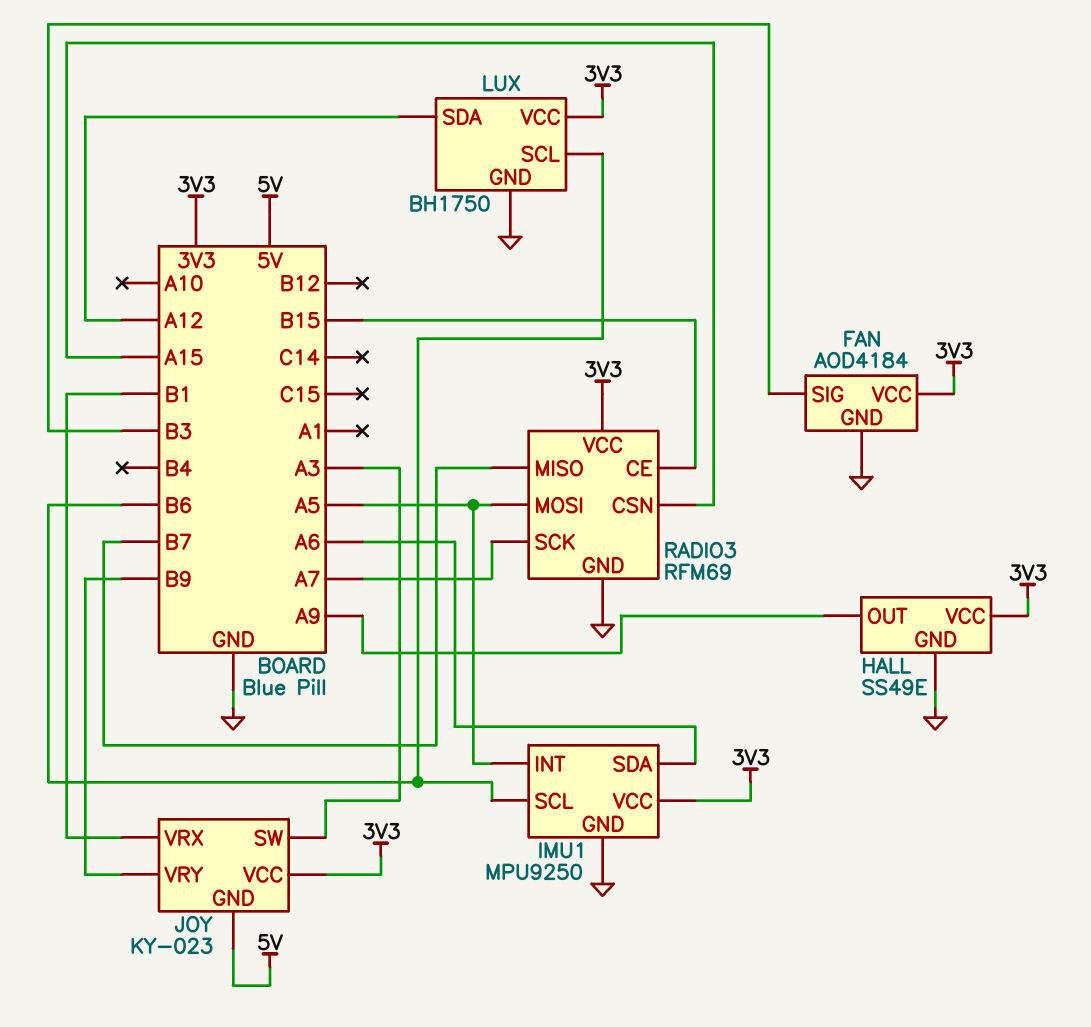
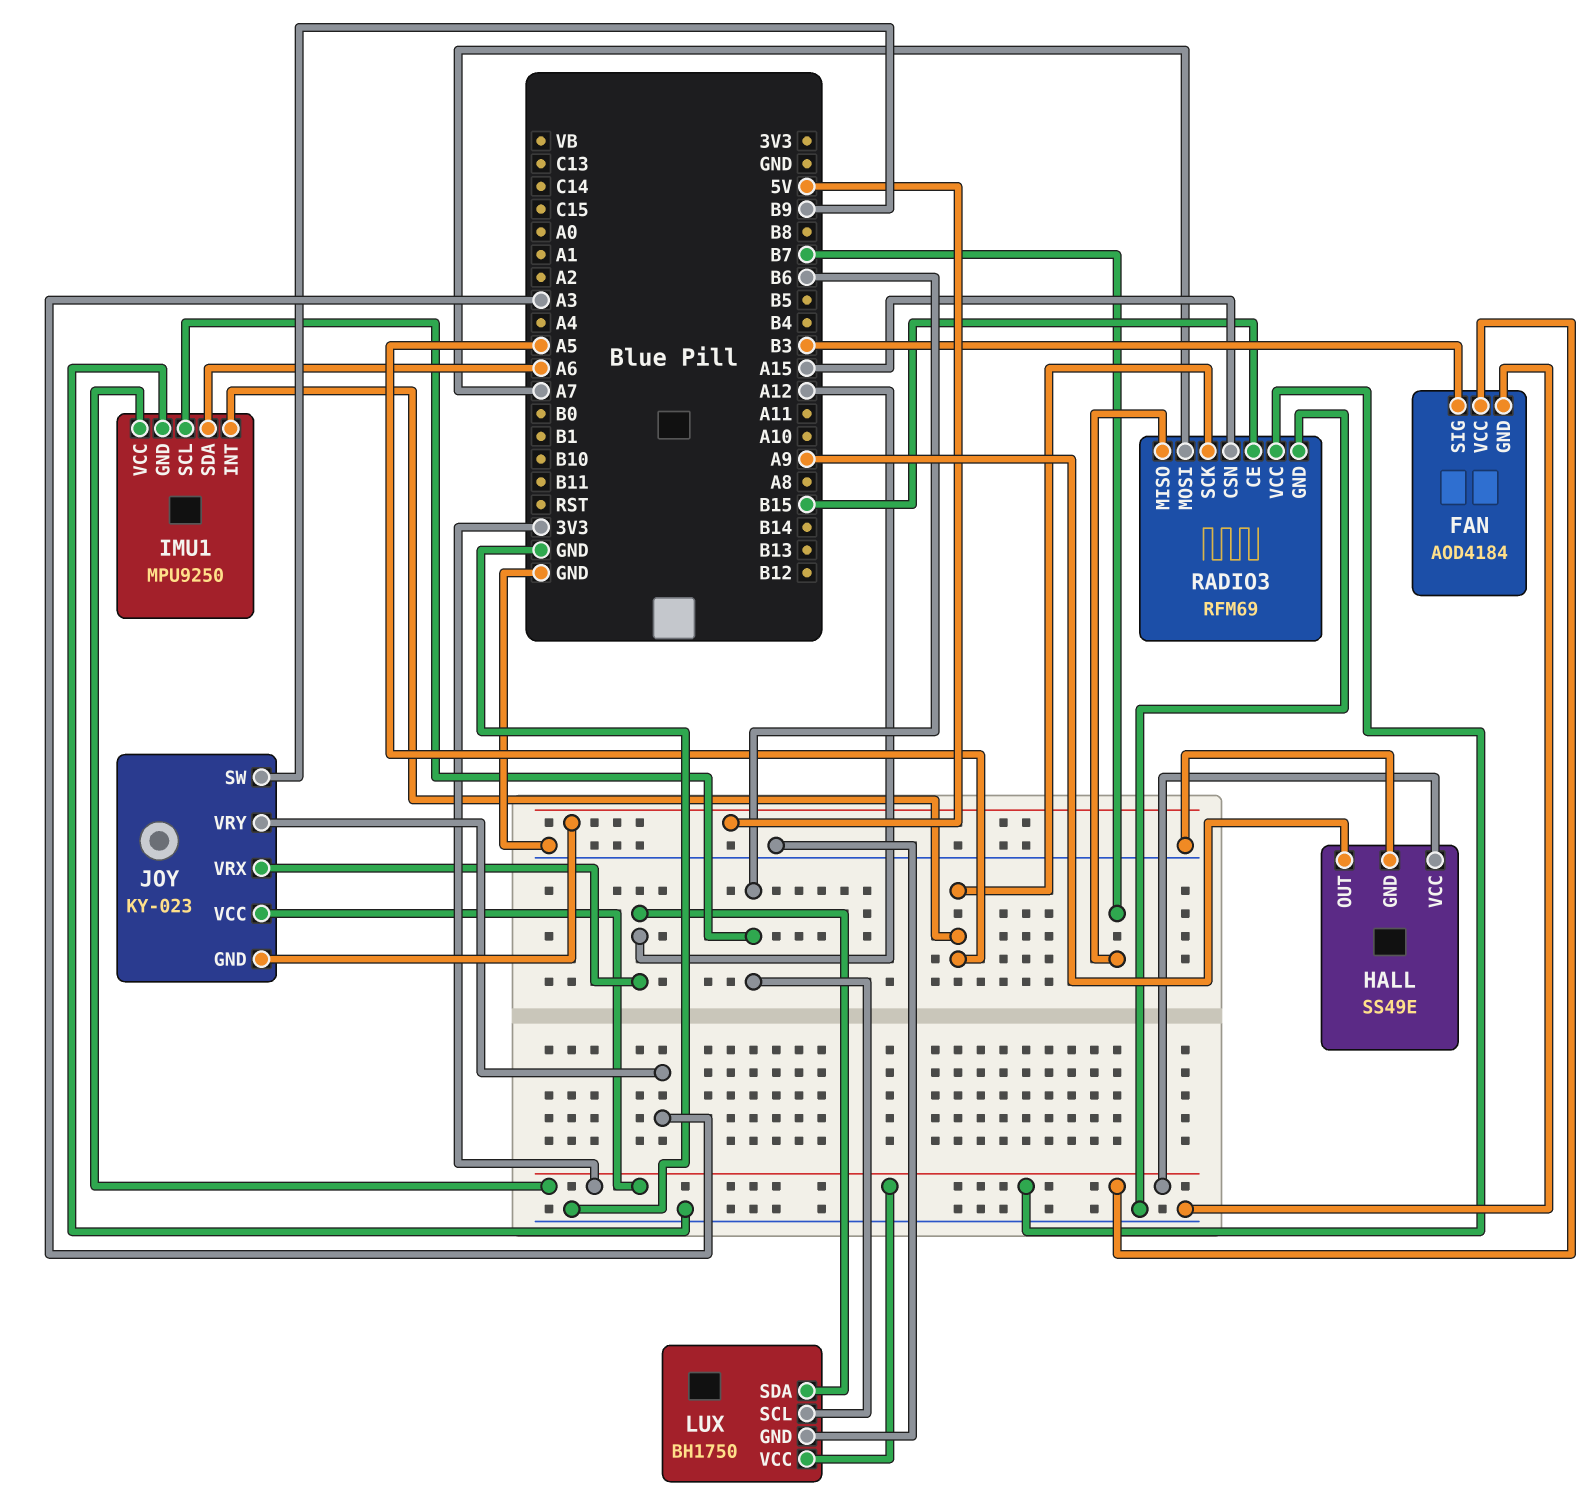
JOY pin SW: A3 -> B9
JOY pin VRX: B1 -> A12
JOY pin VRY: B9 -> A3
RADIO3 pin MOSI: A5 -> A7
RADIO3 pin SCK: A7 -> A5

